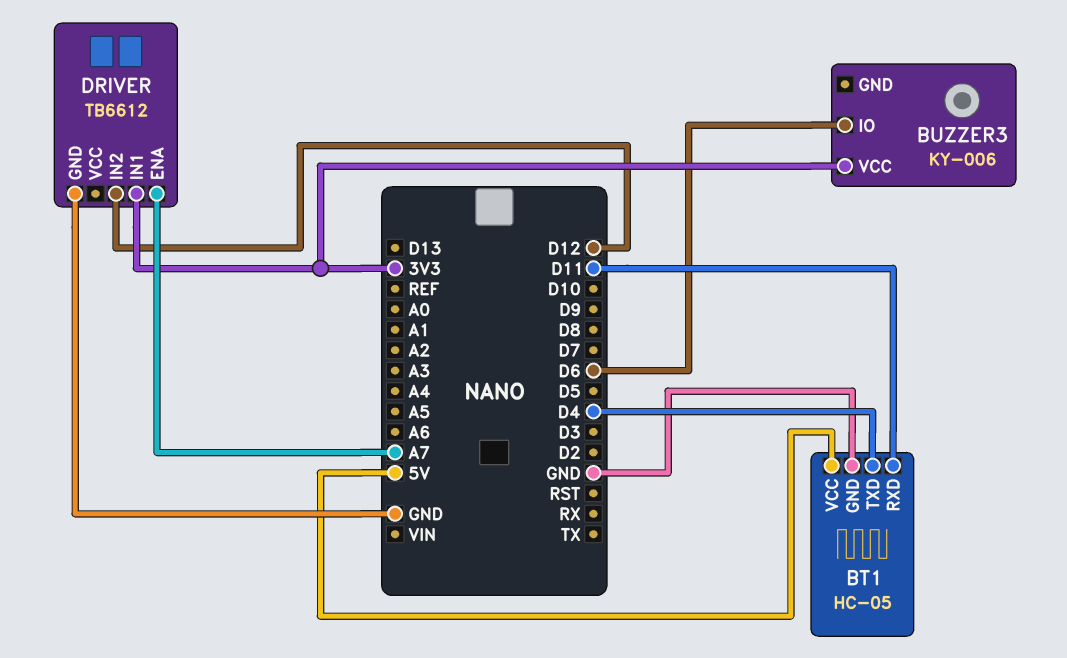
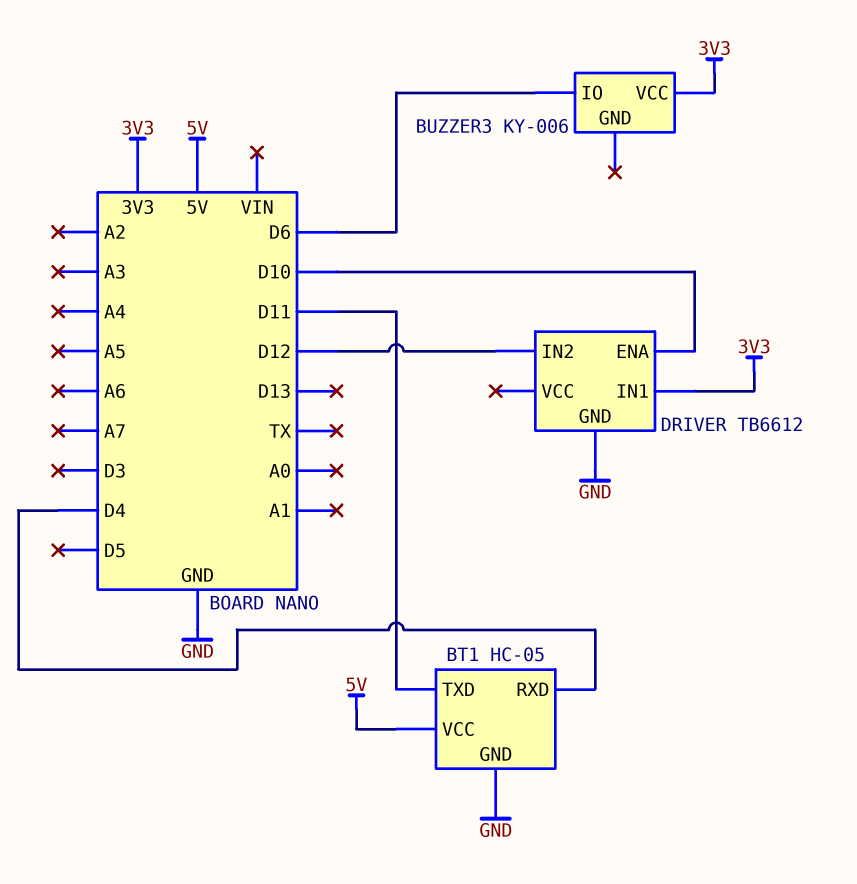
BT1 pin RXD: D11 -> D4
BT1 pin TXD: D4 -> D11
DRIVER pin ENA: A7 -> D10

